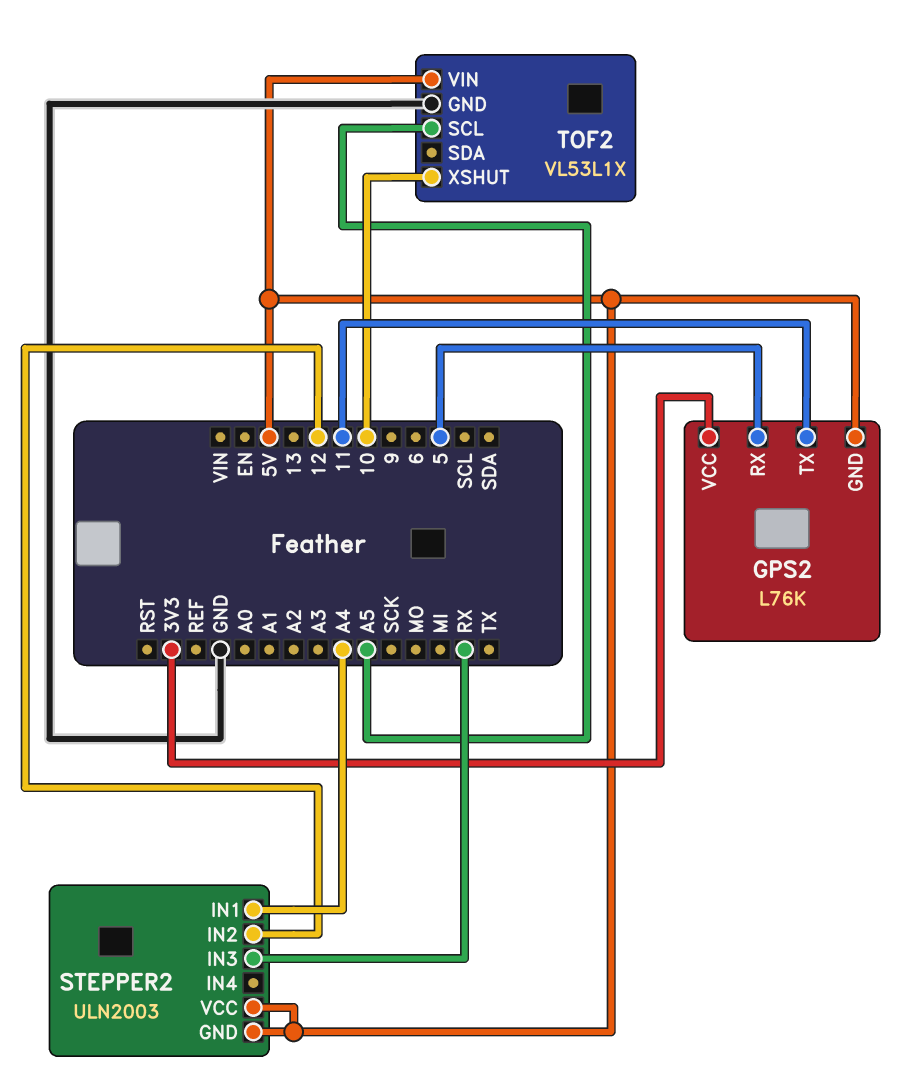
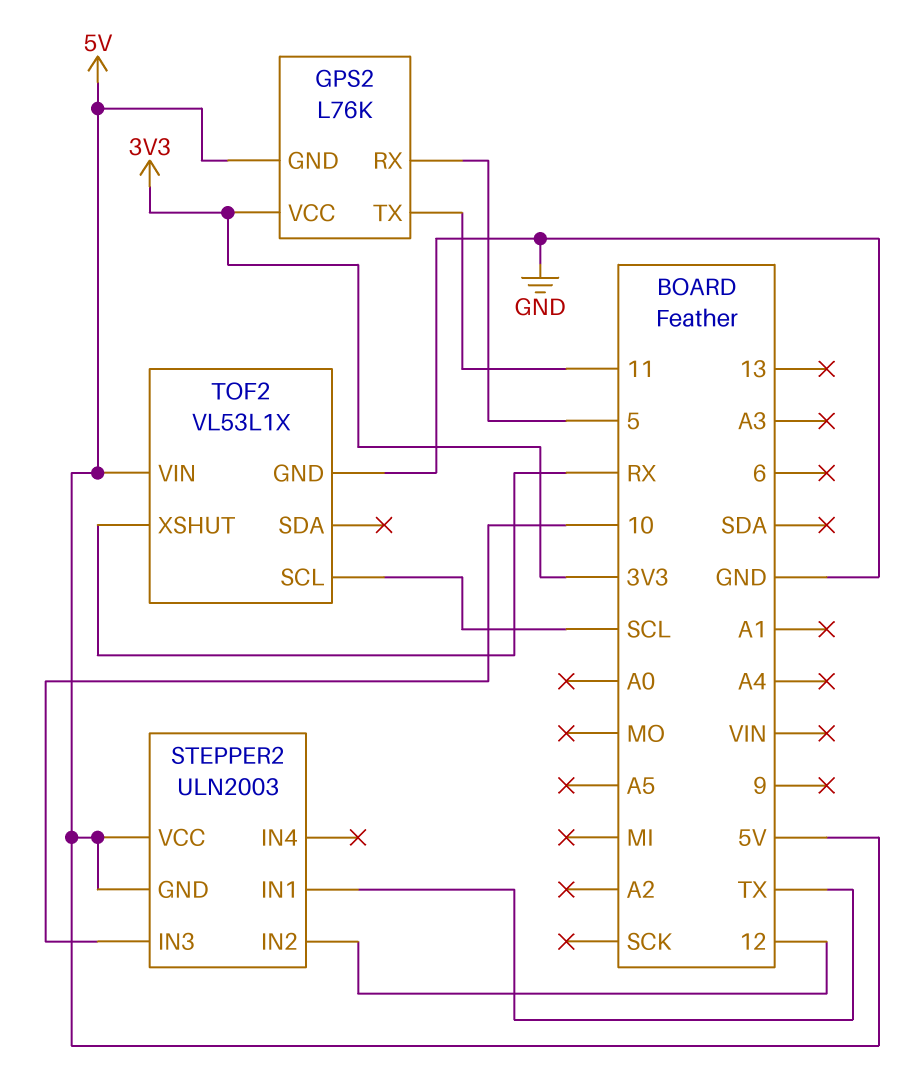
STEPPER2 pin IN1: A4 -> TX
STEPPER2 pin IN3: RX -> 10
TOF2 pin SCL: A5 -> SCL
TOF2 pin XSHUT: 10 -> RX

